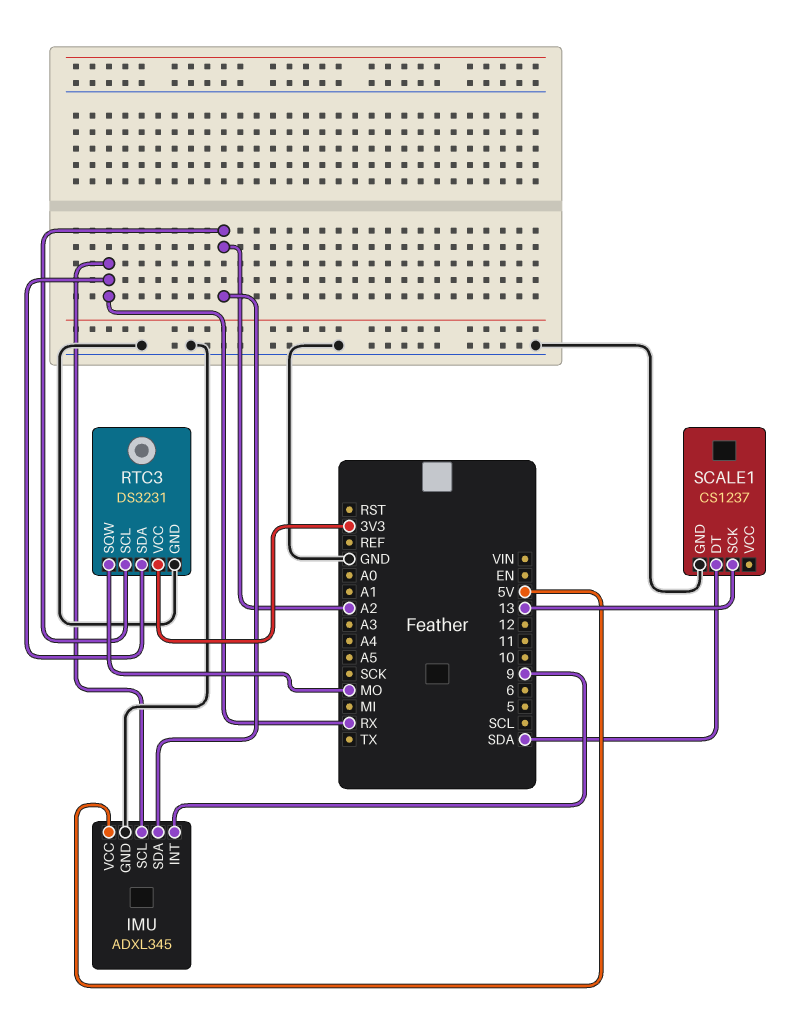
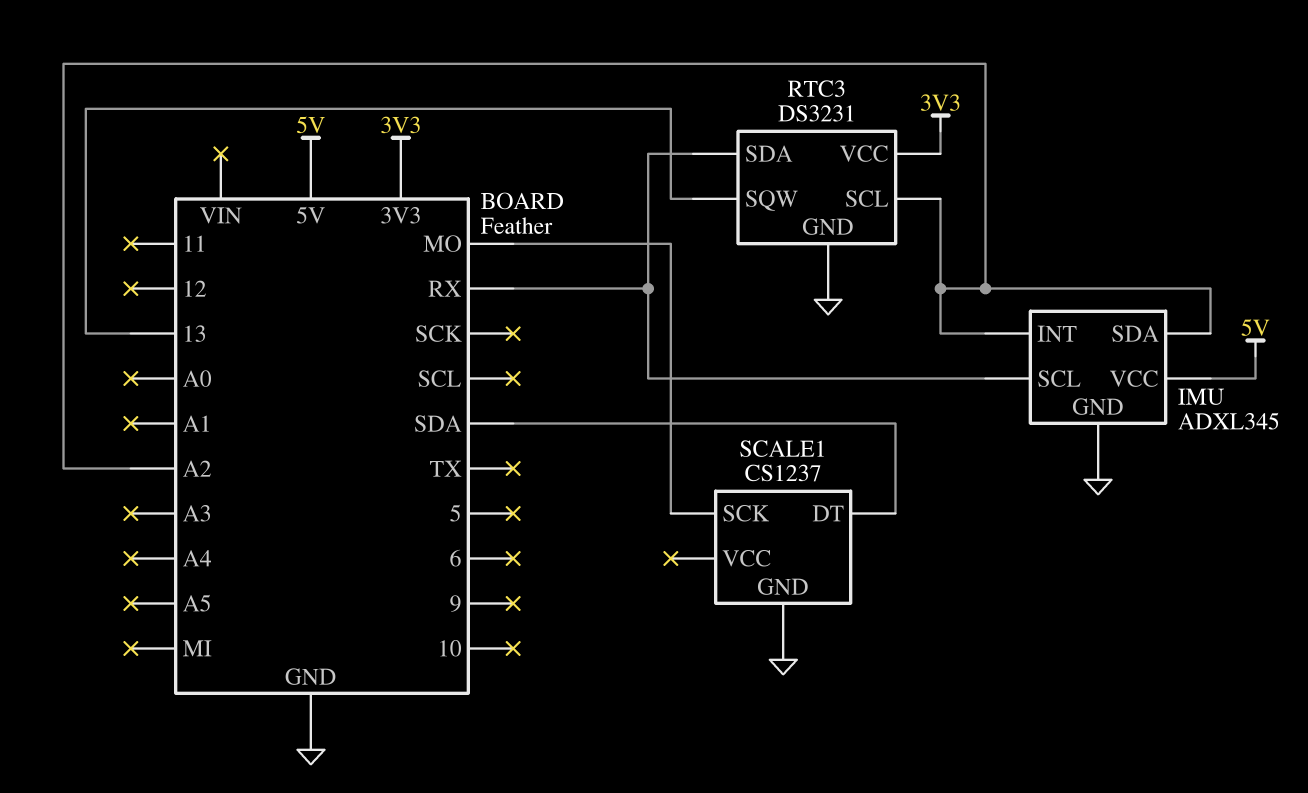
IMU pin INT: 9 -> A2
RTC3 pin SQW: MO -> 13
SCALE1 pin SCK: 13 -> MO

